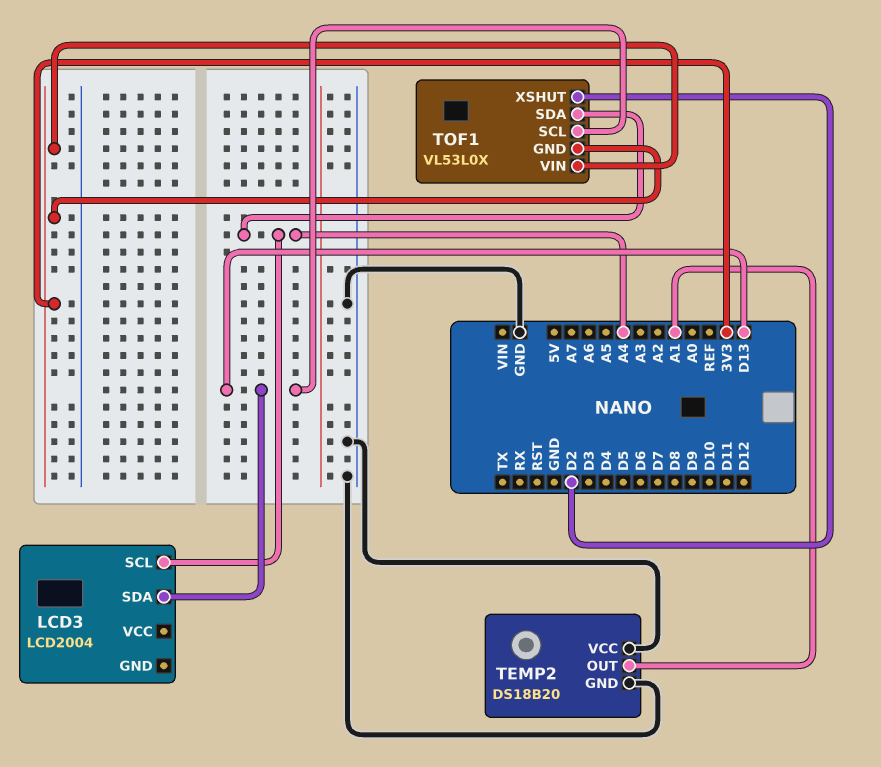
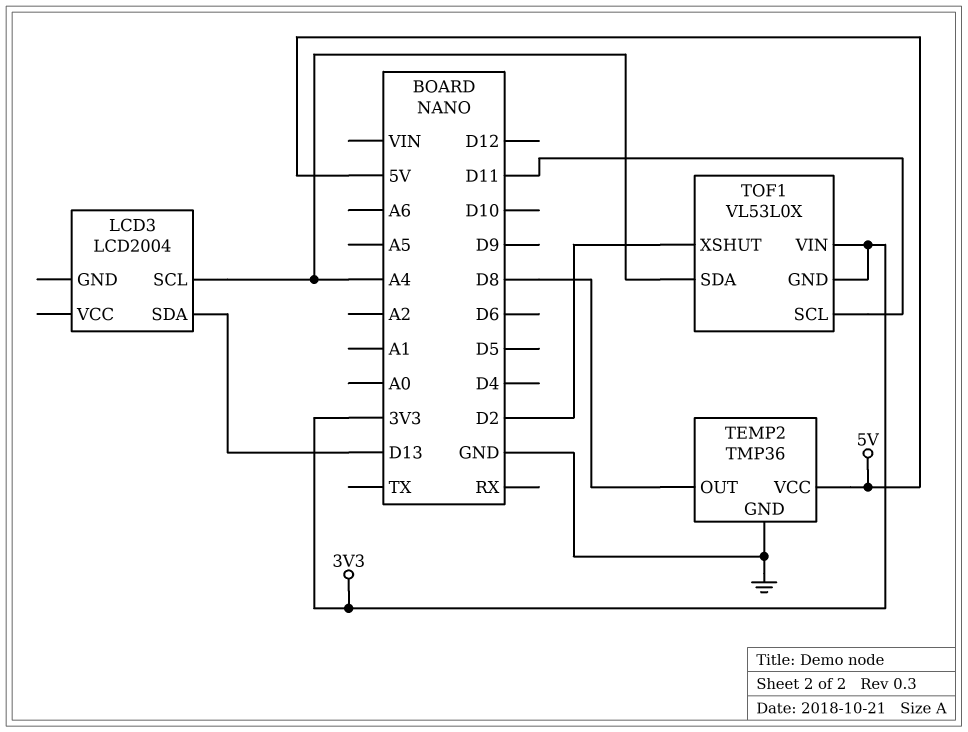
TEMP2: DS18B20 -> TMP36
TEMP2 pin OUT: A1 -> D8
TEMP2 pin VCC: GND -> 5V
TOF1 pin SCL: D13 -> D11

